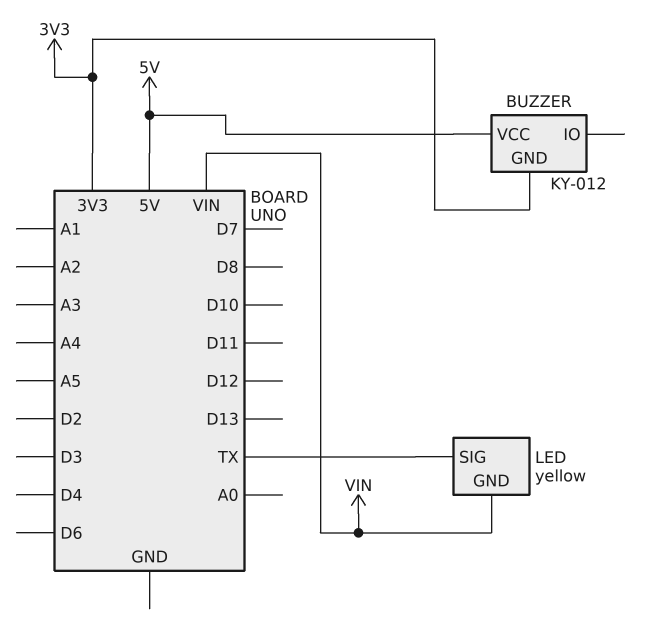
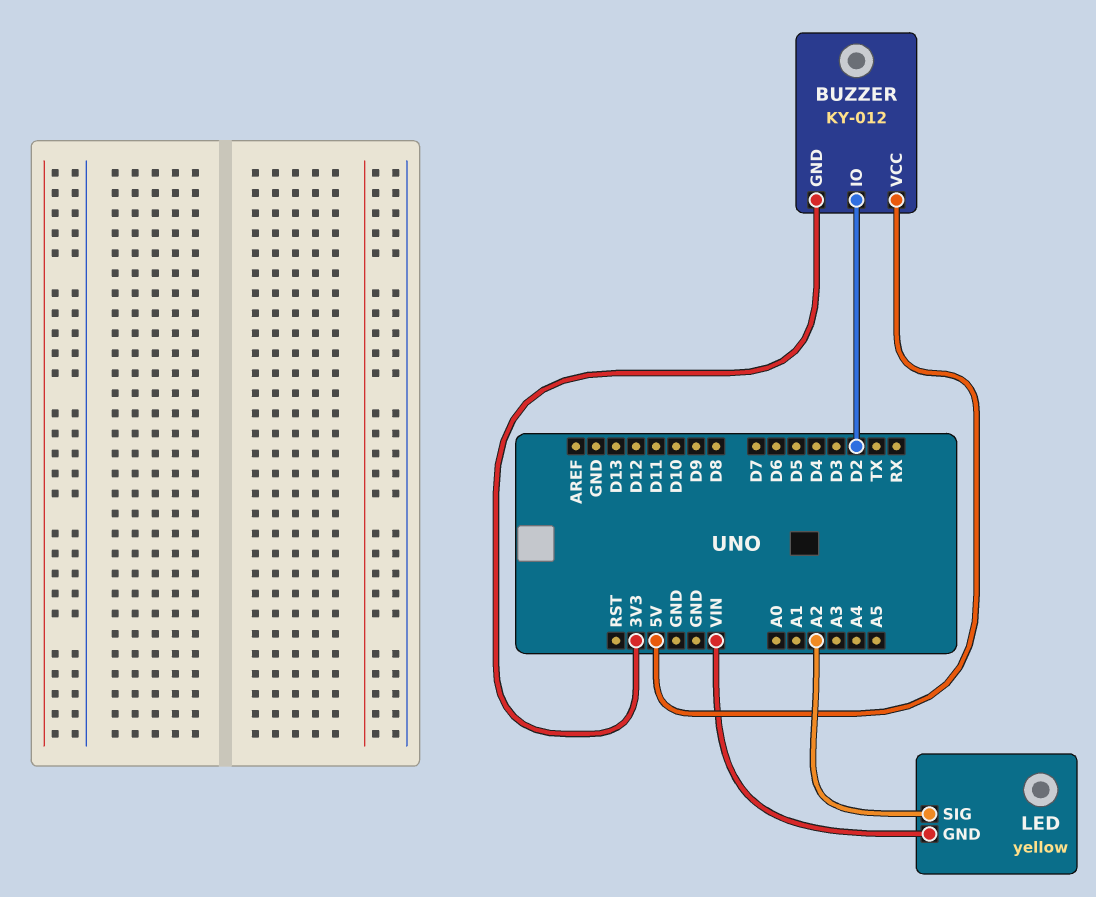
BUZZER pin IO: none -> D2
LED pin SIG: TX -> A2

